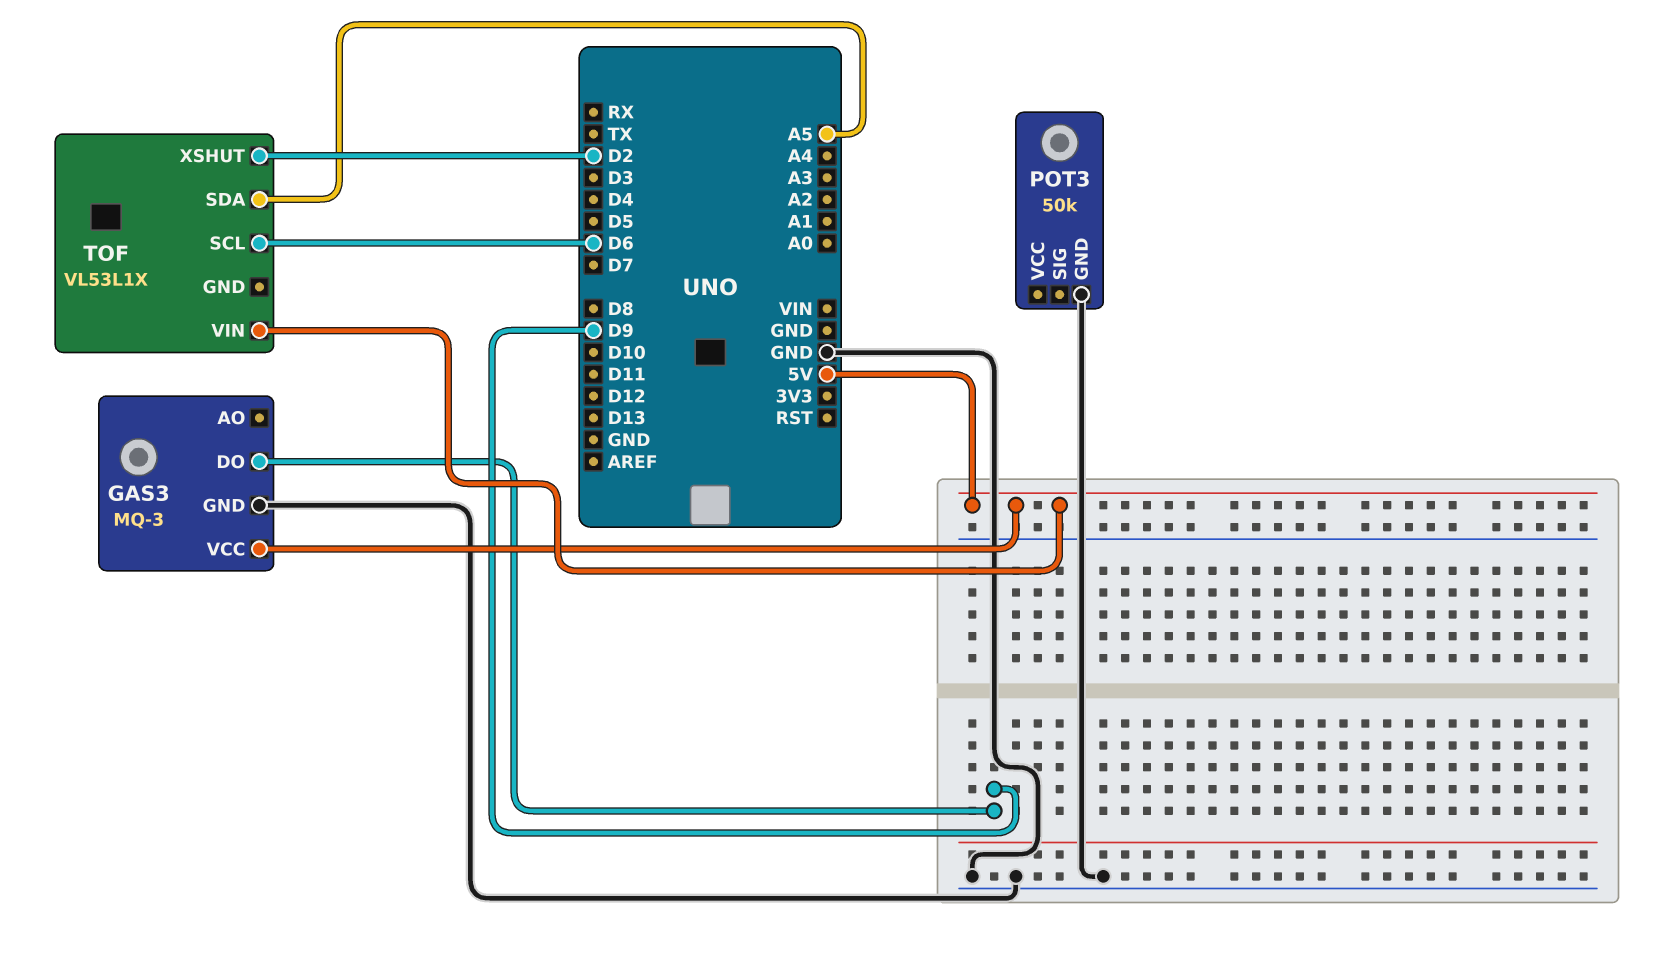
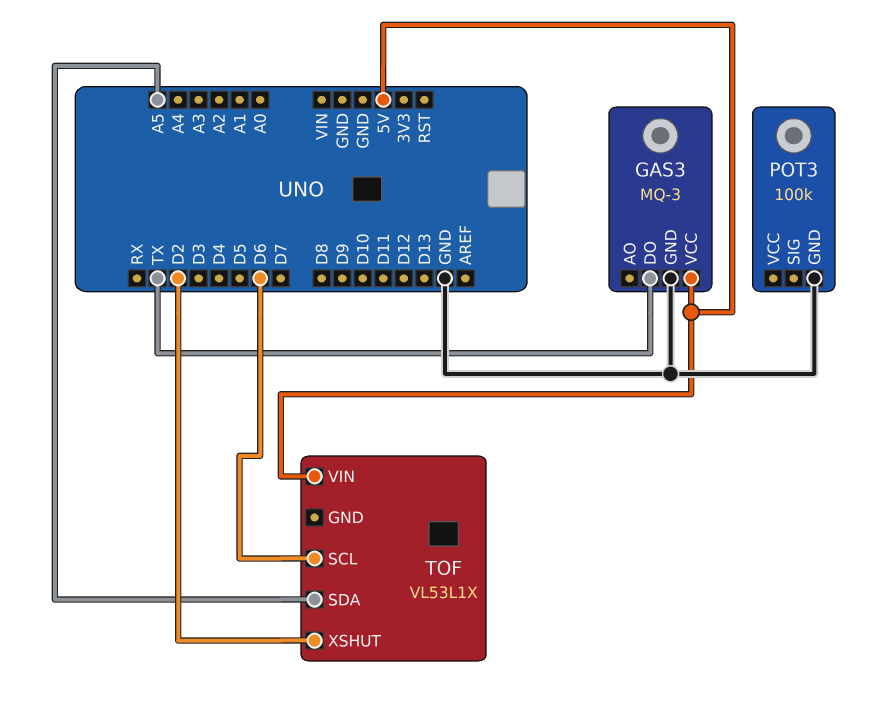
GAS3 pin DO: D9 -> TX
POT3: 50k -> 100k

